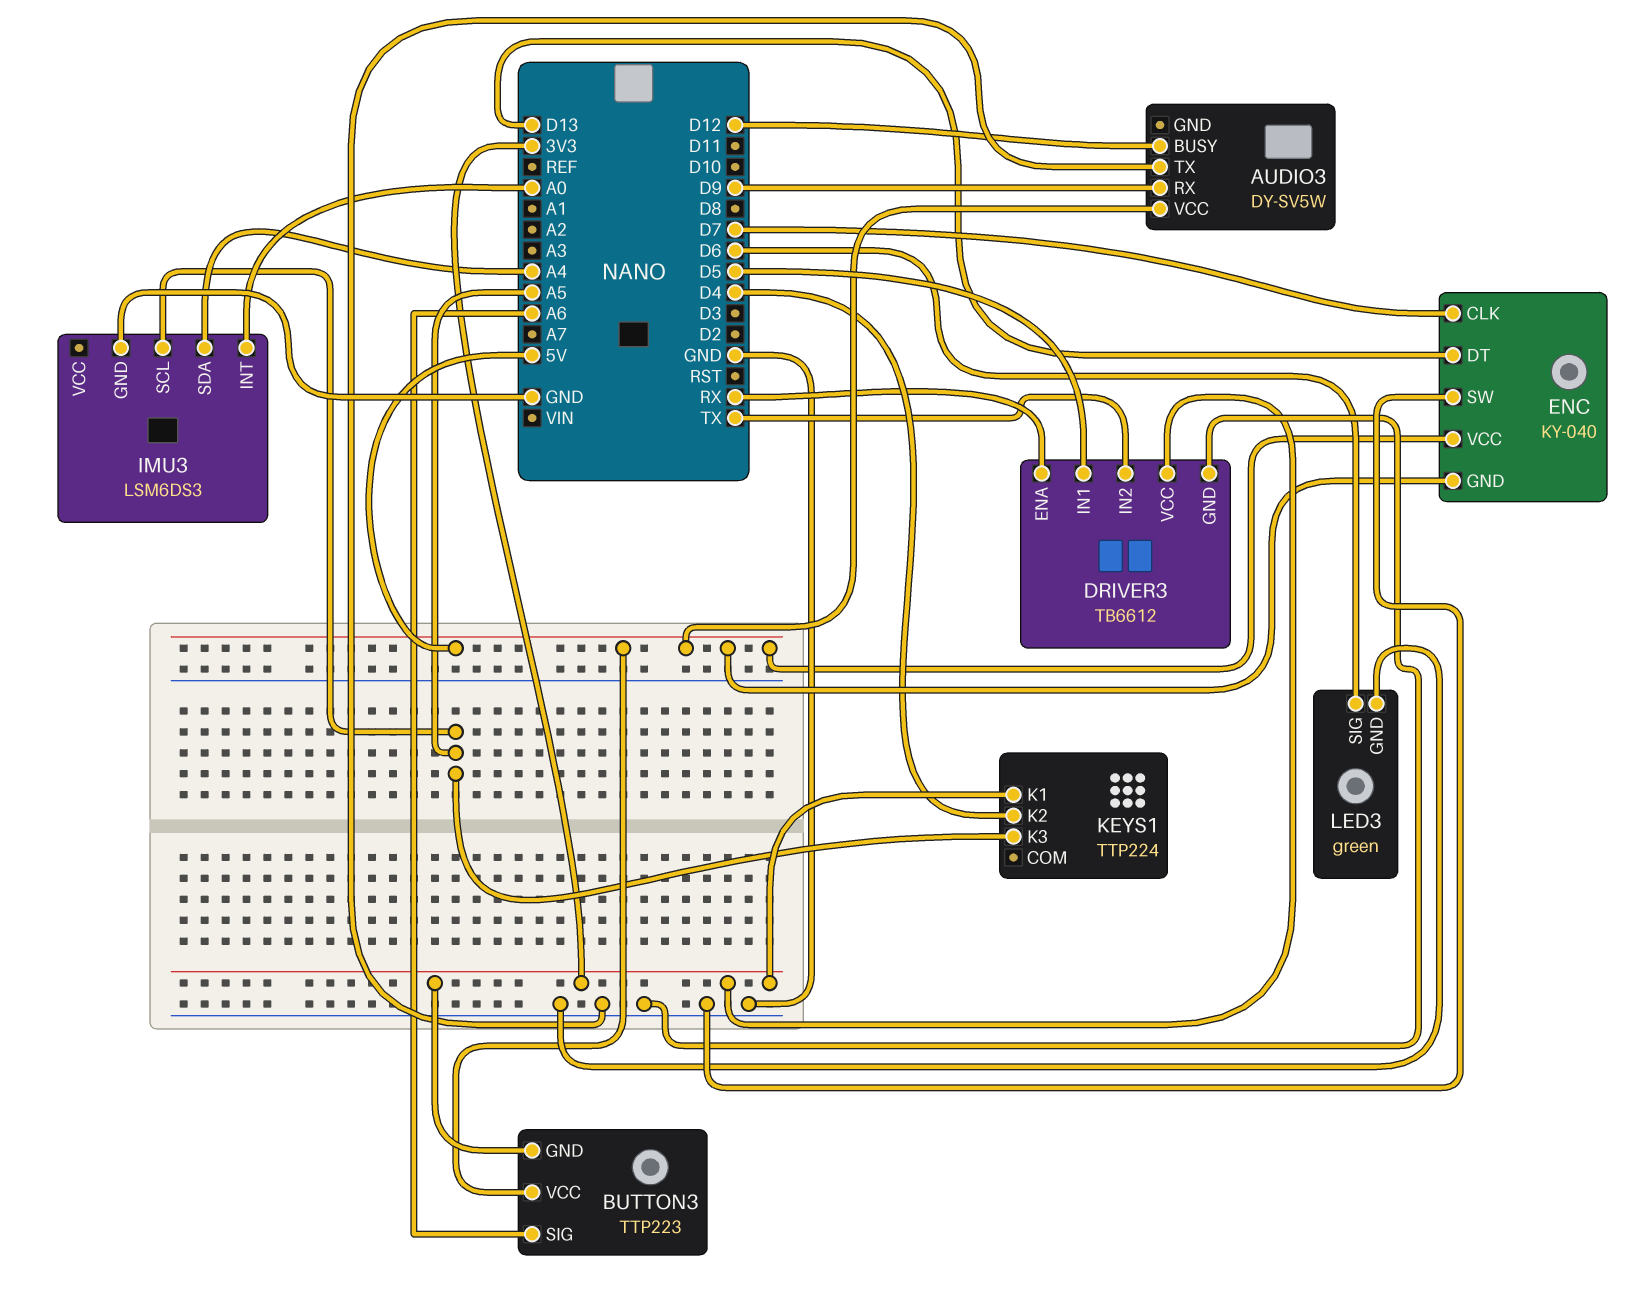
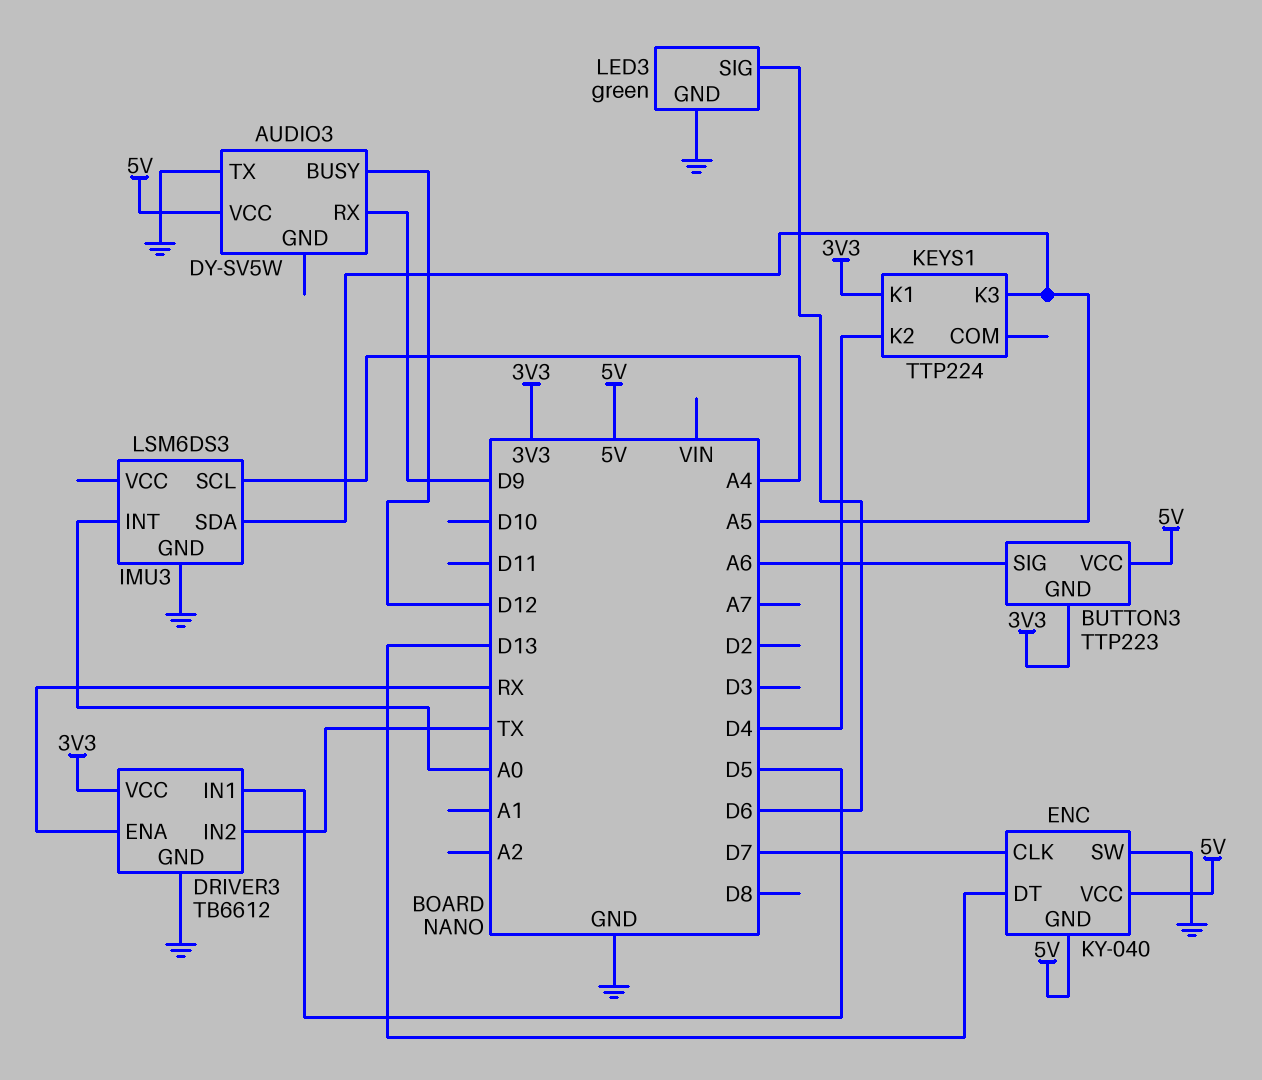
IMU3 pin SCL: A5 -> A4
IMU3 pin SDA: A4 -> A5

